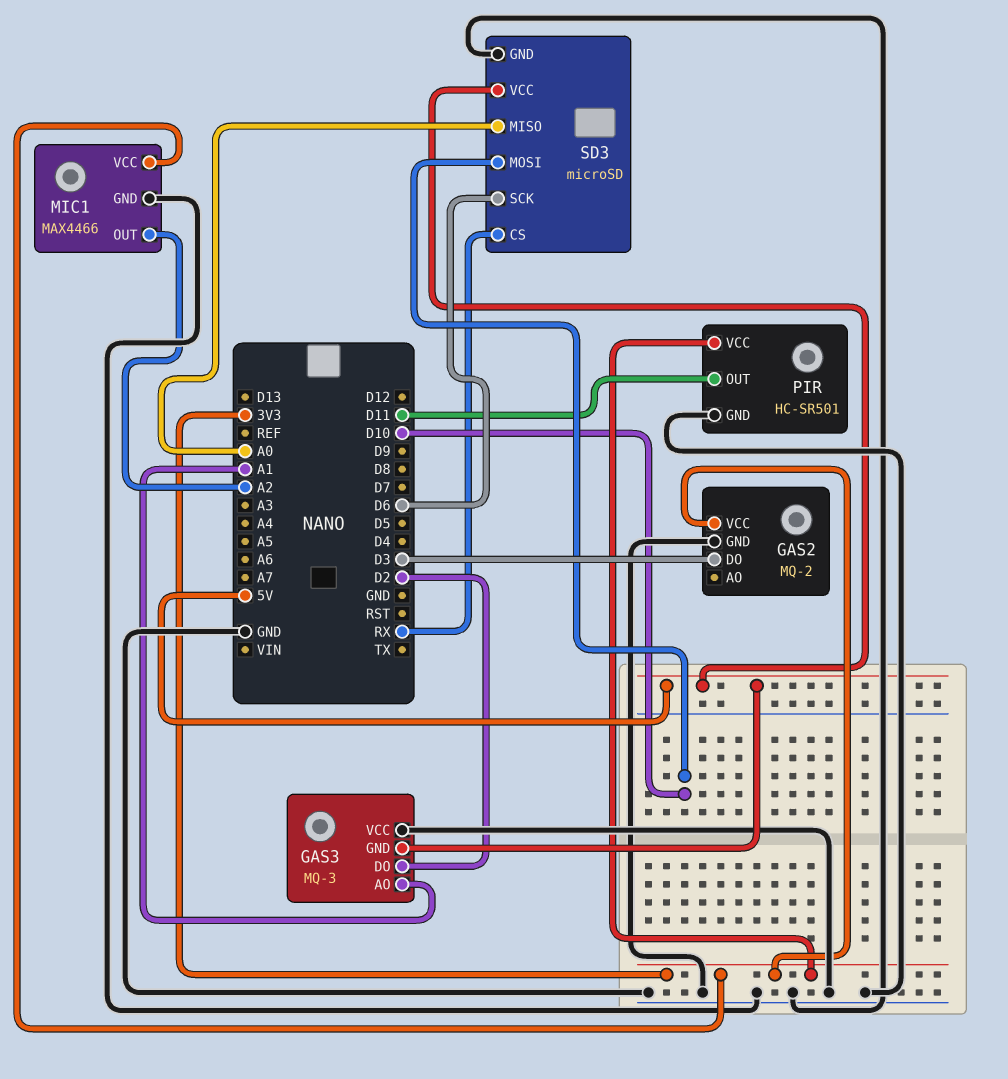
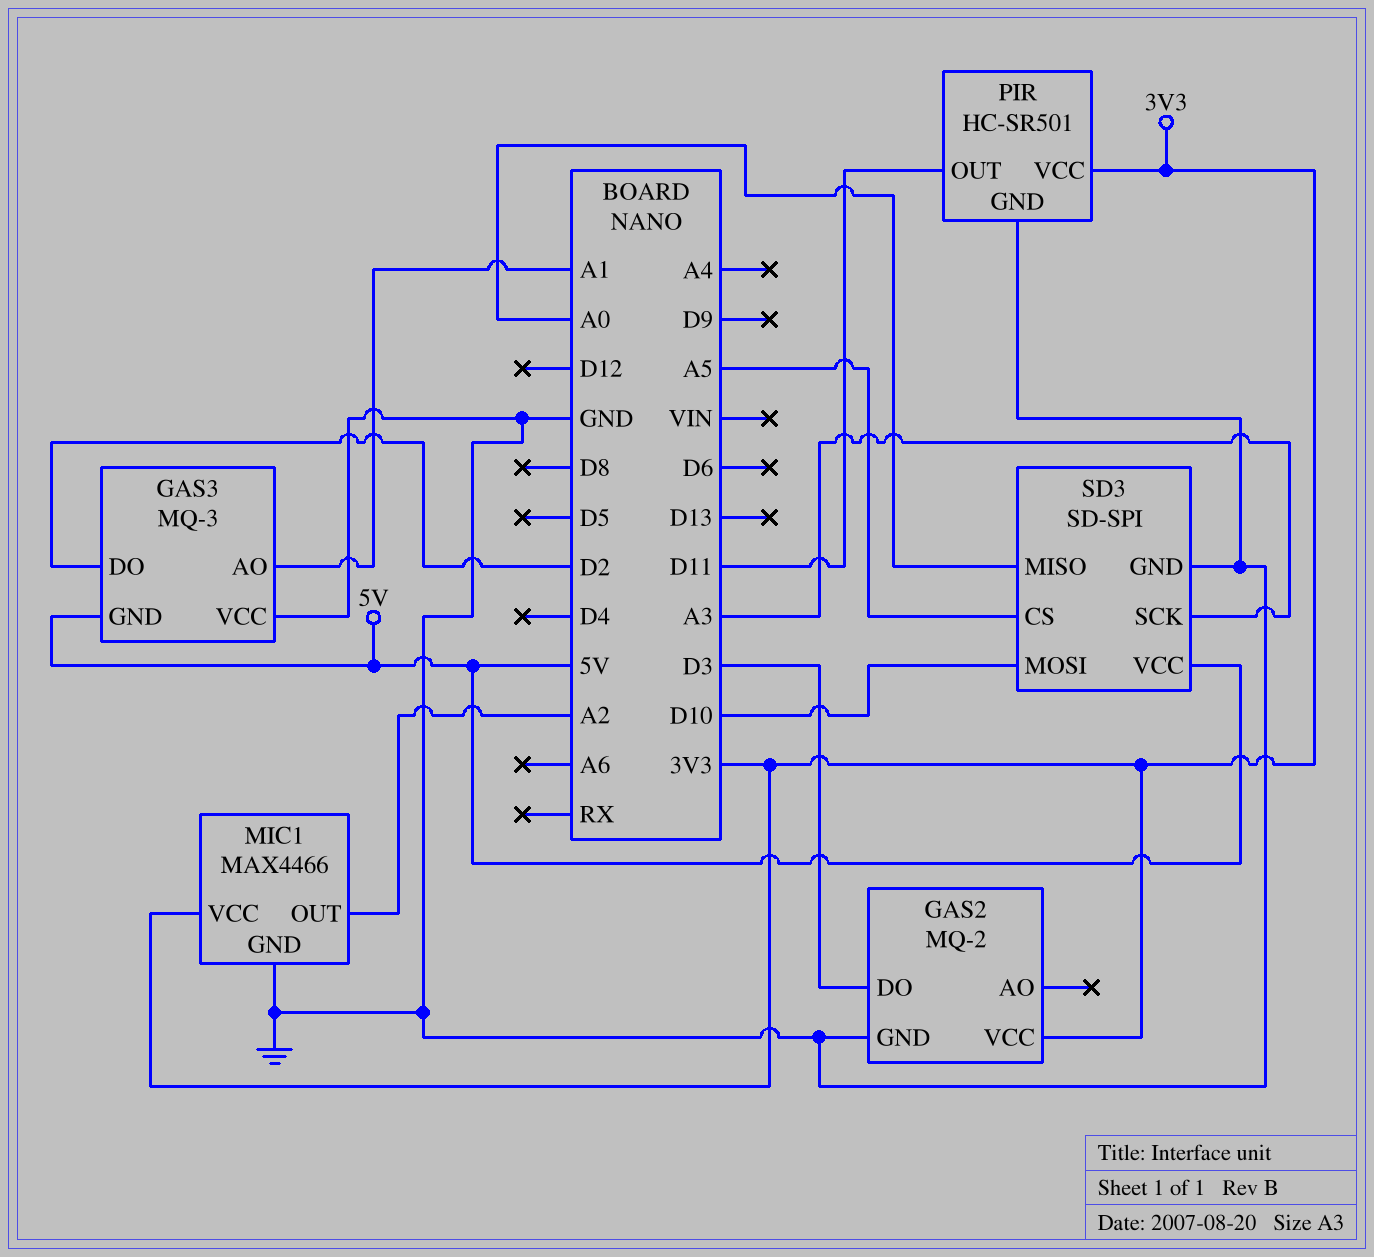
SD3: microSD -> SD-SPI
SD3 pin CS: RX -> A5
SD3 pin SCK: D6 -> A3

